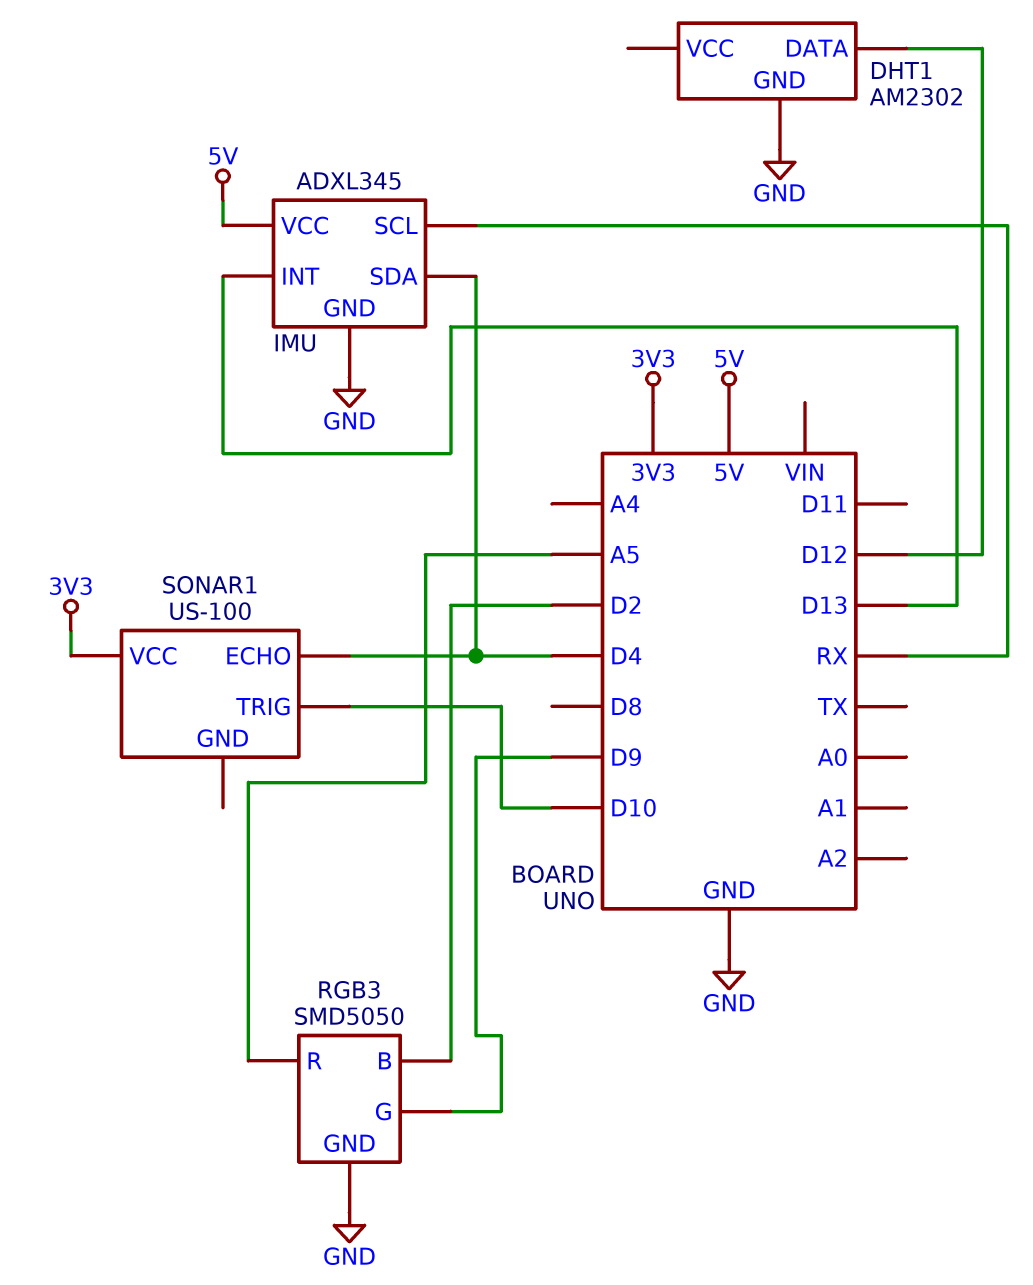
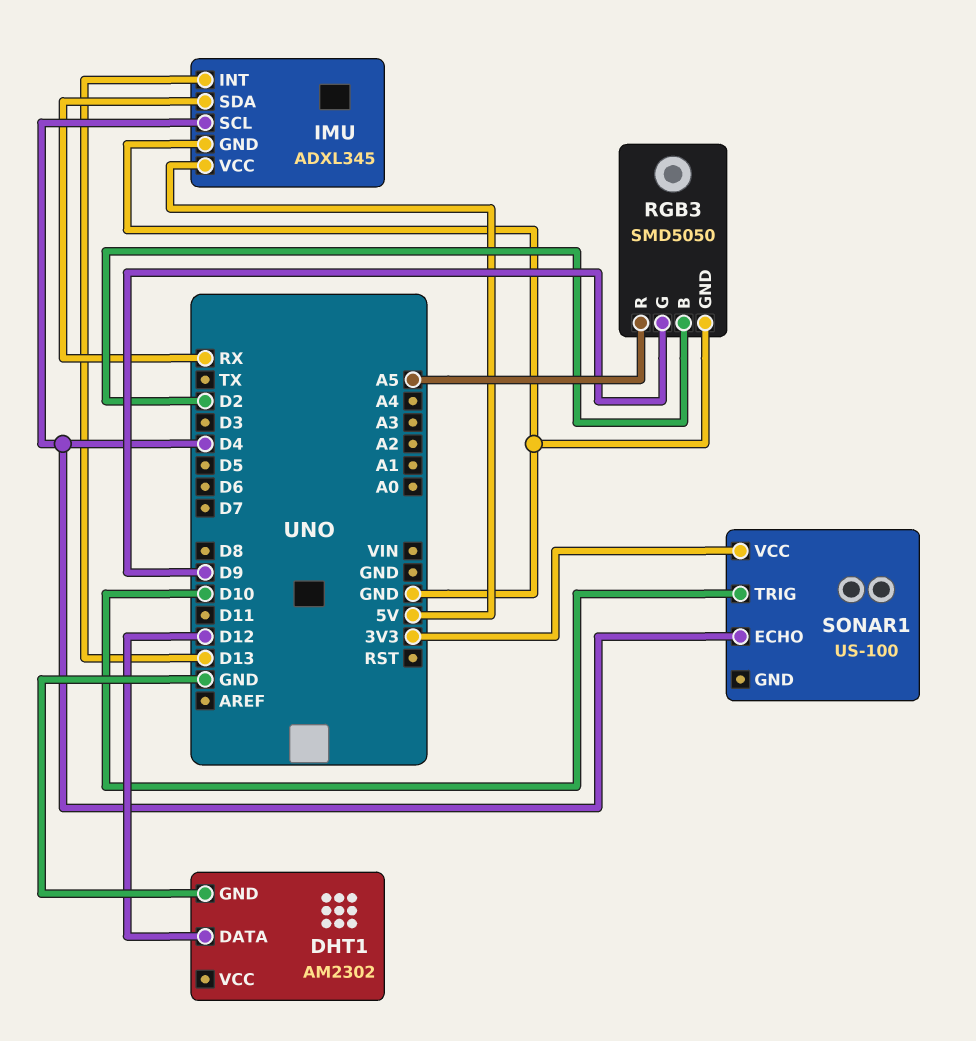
IMU pin SCL: RX -> D4
IMU pin SDA: D4 -> RX

